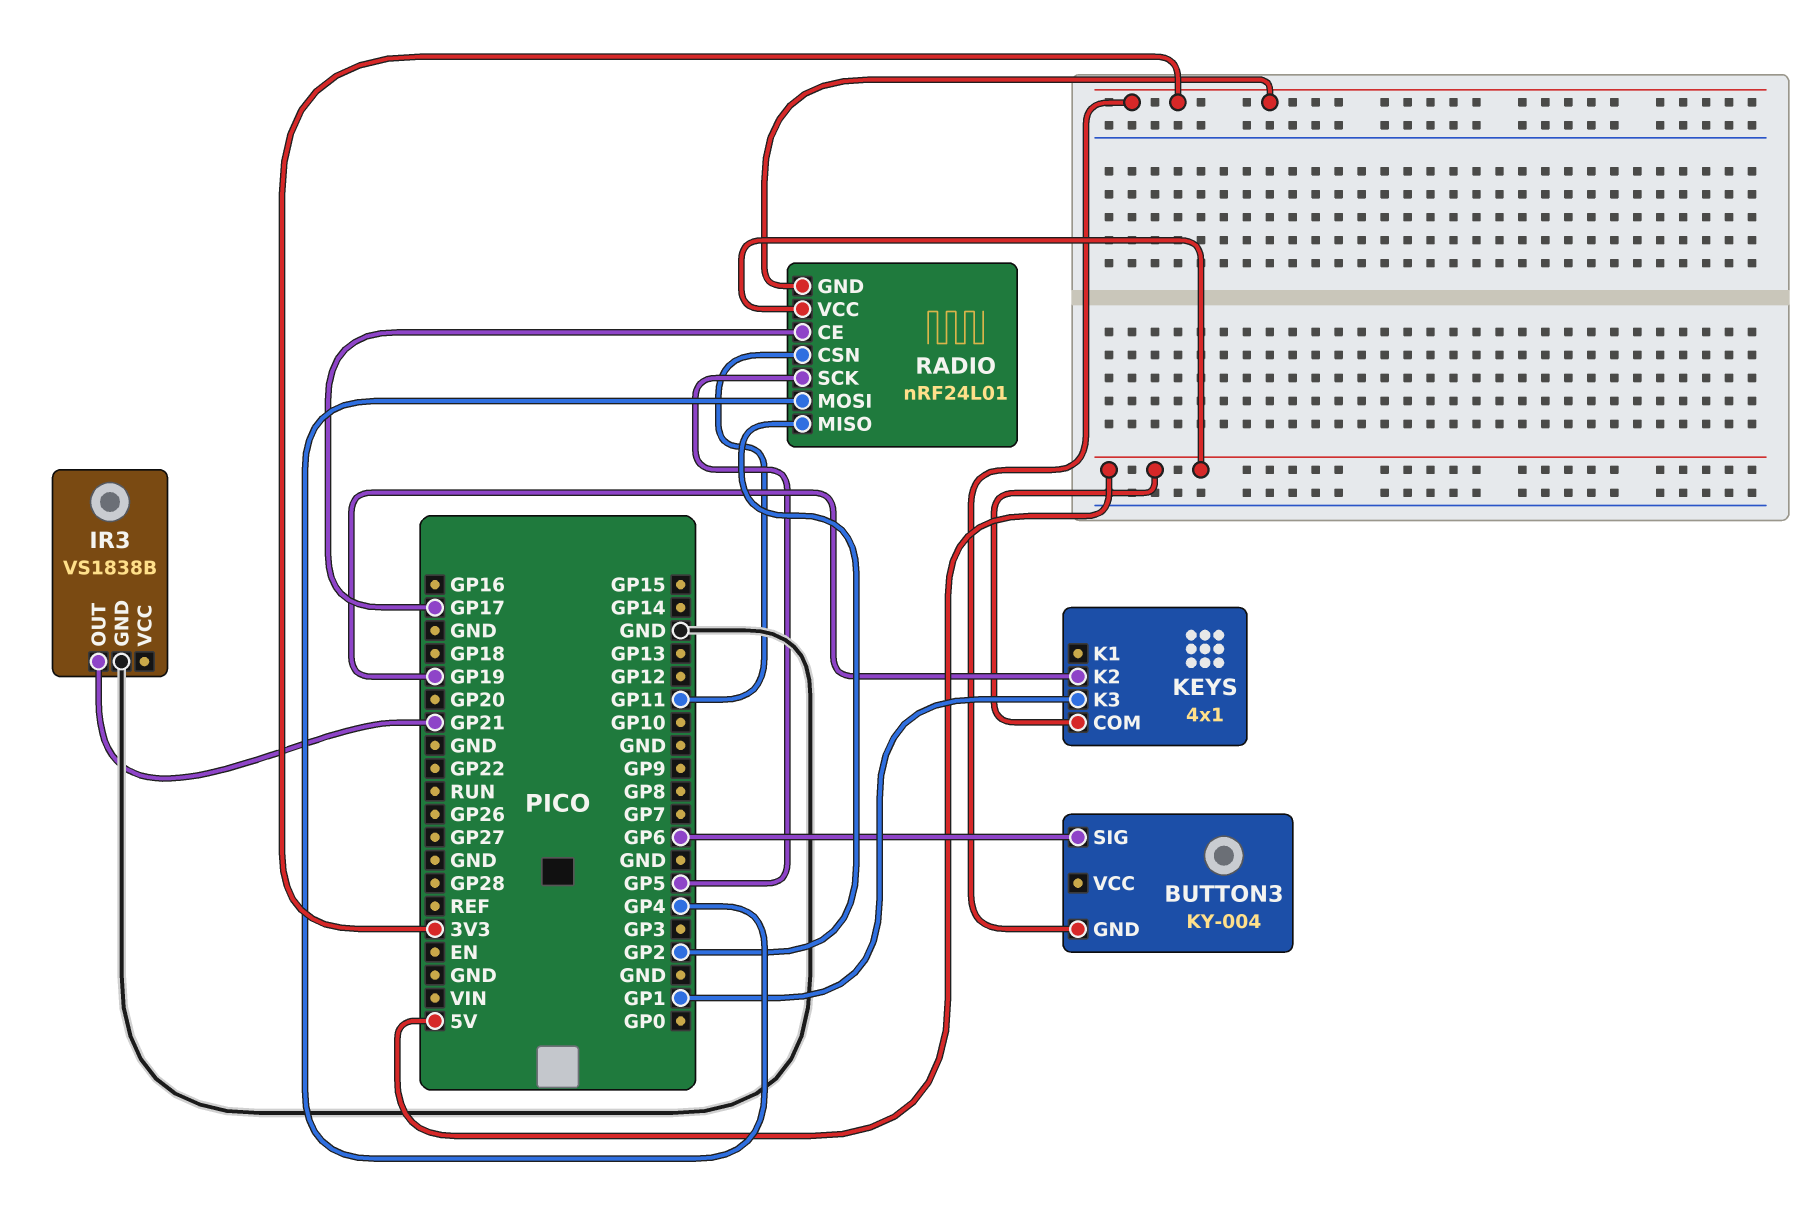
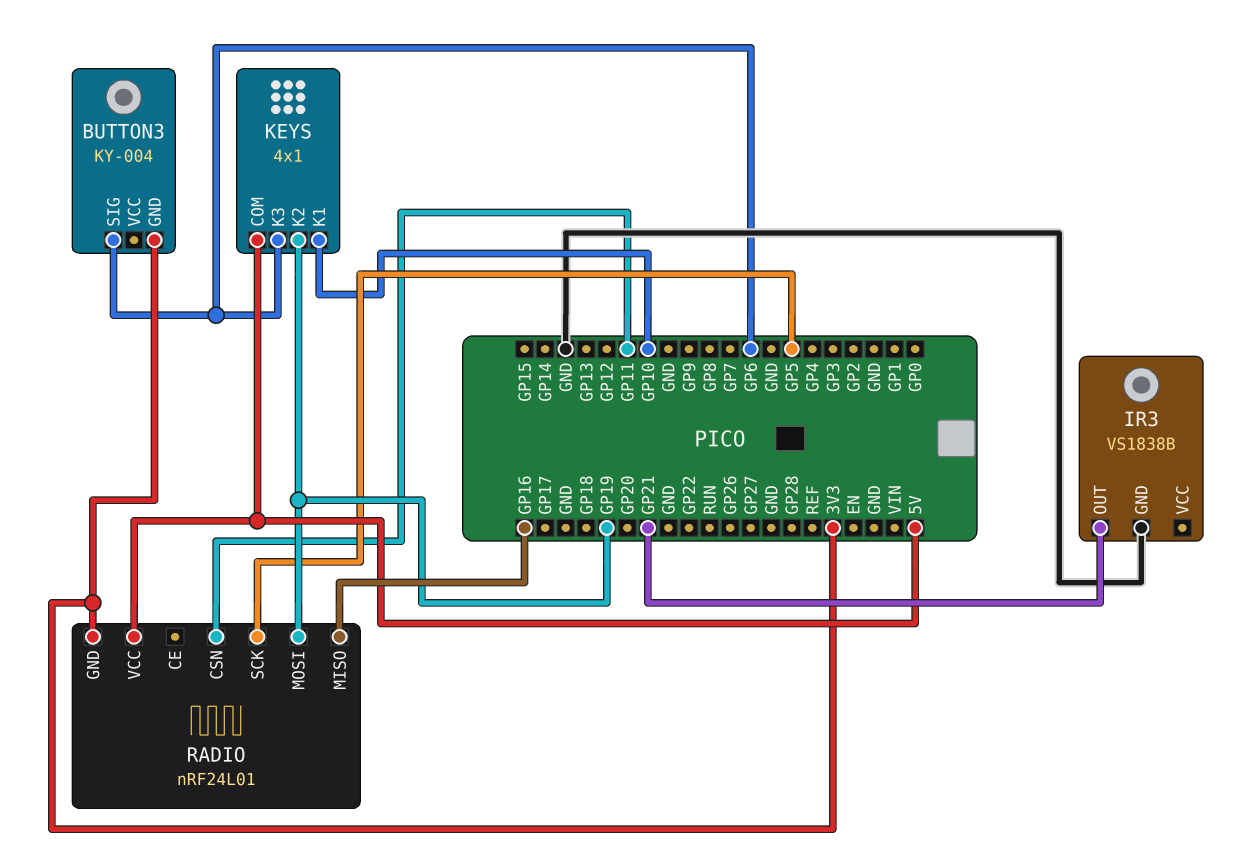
KEYS pin K1: none -> GP10
KEYS pin K3: GP1 -> GP6
RADIO pin CE: GP17 -> none
RADIO pin MISO: GP2 -> GP16
RADIO pin MOSI: GP4 -> GP19

